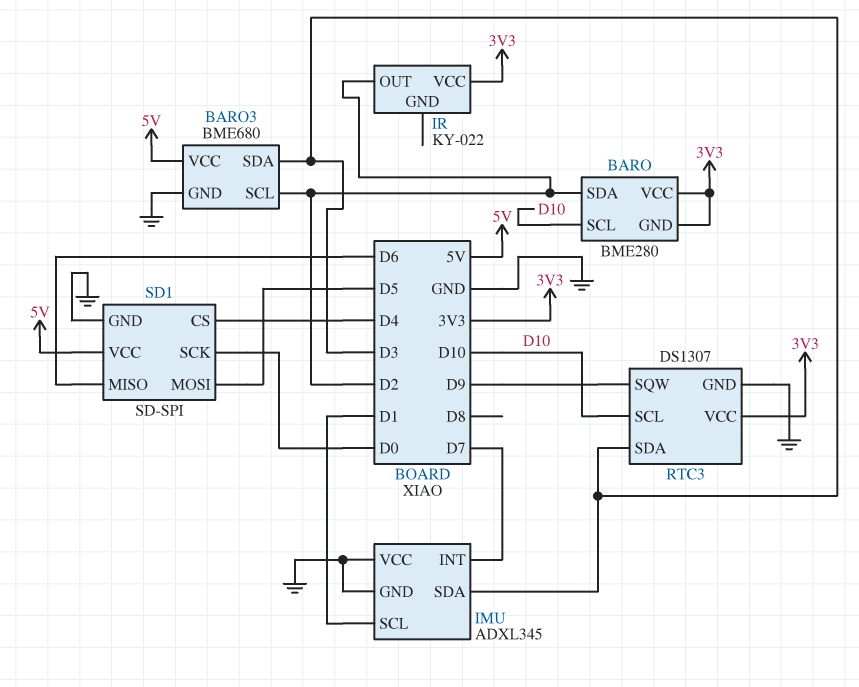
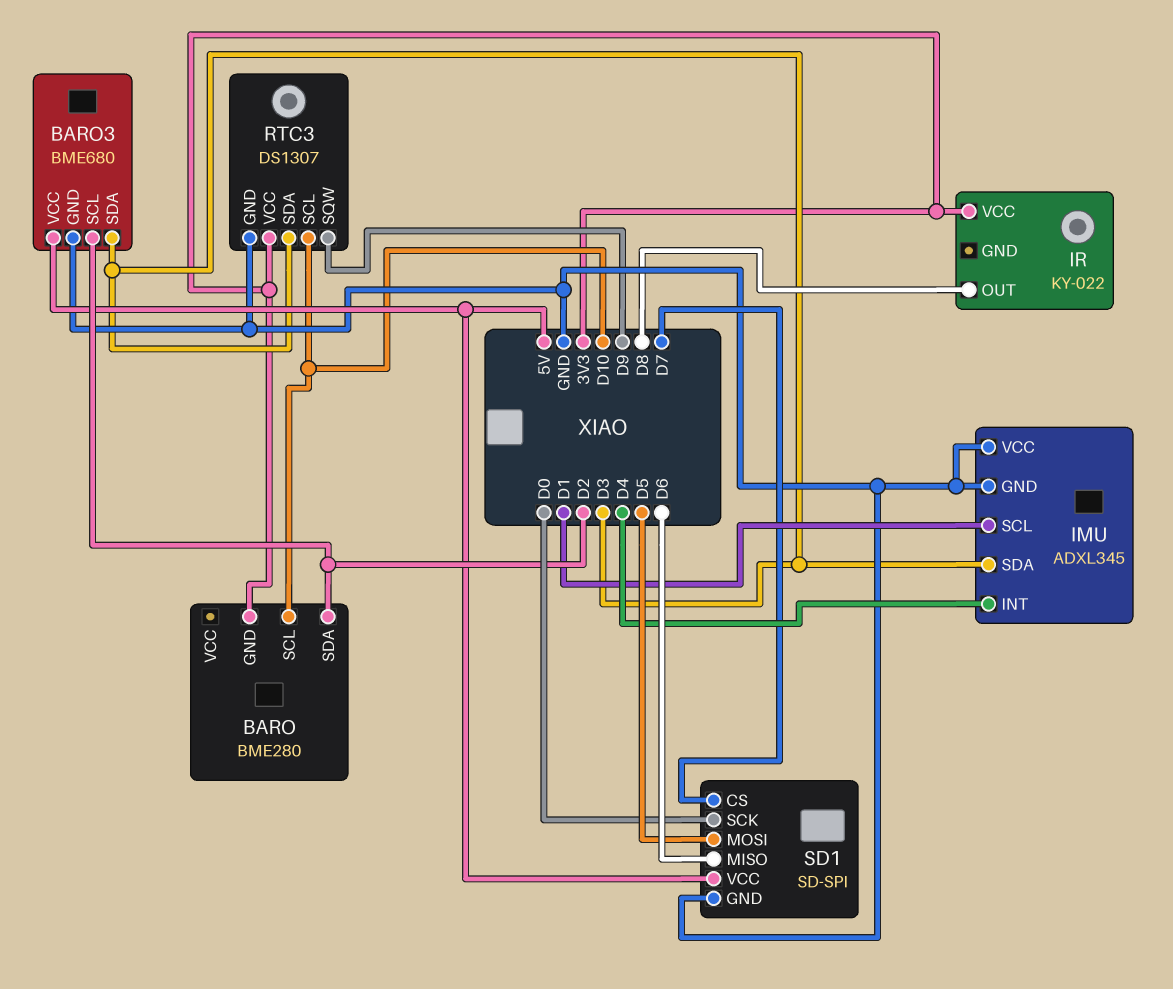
BARO pin VCC: 3V3 -> none
IMU pin INT: D7 -> D4
IR pin OUT: D2 -> D8
SD1 pin CS: D4 -> D7

